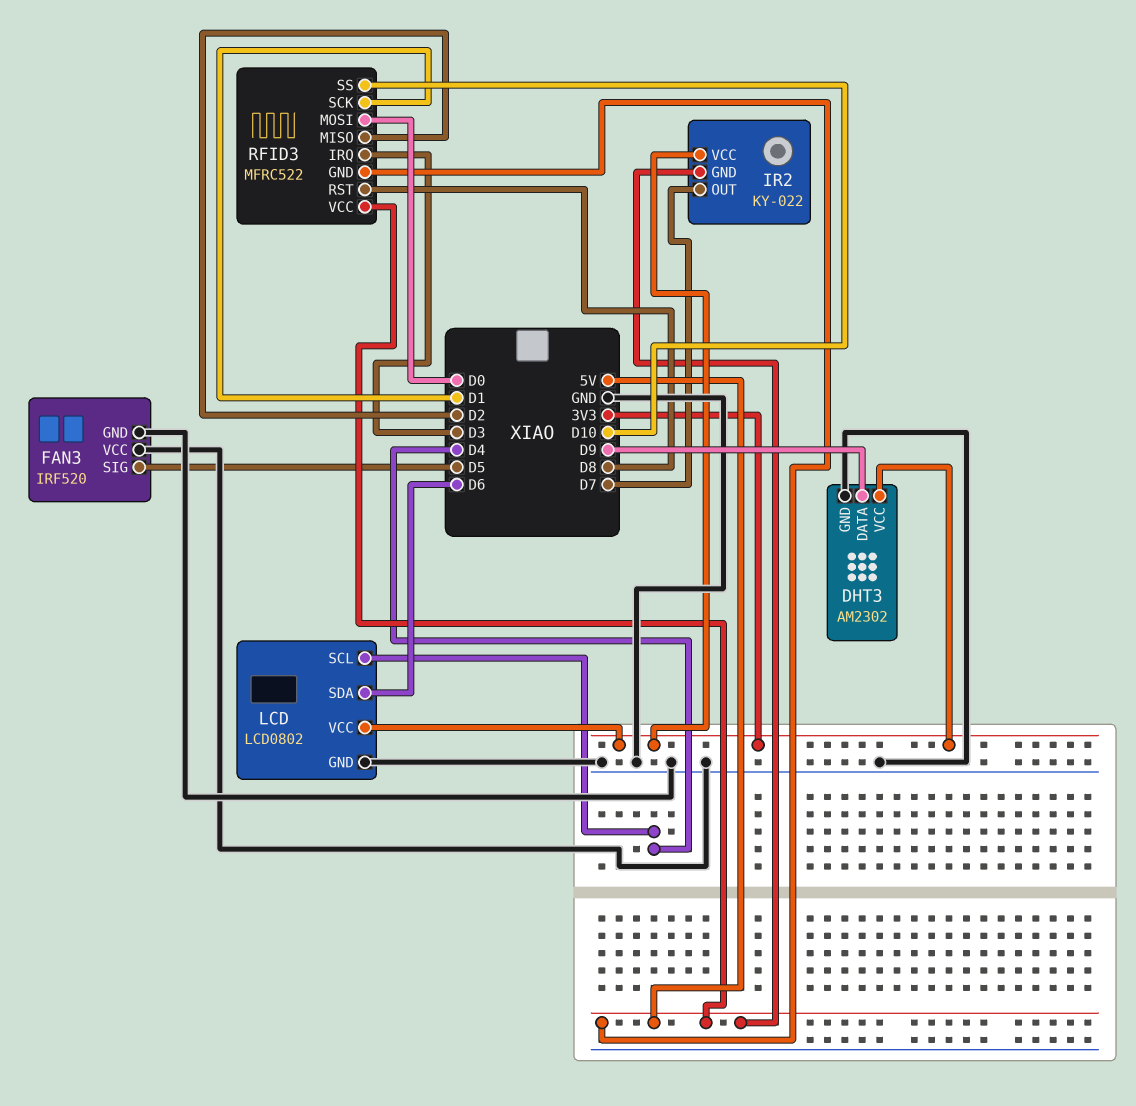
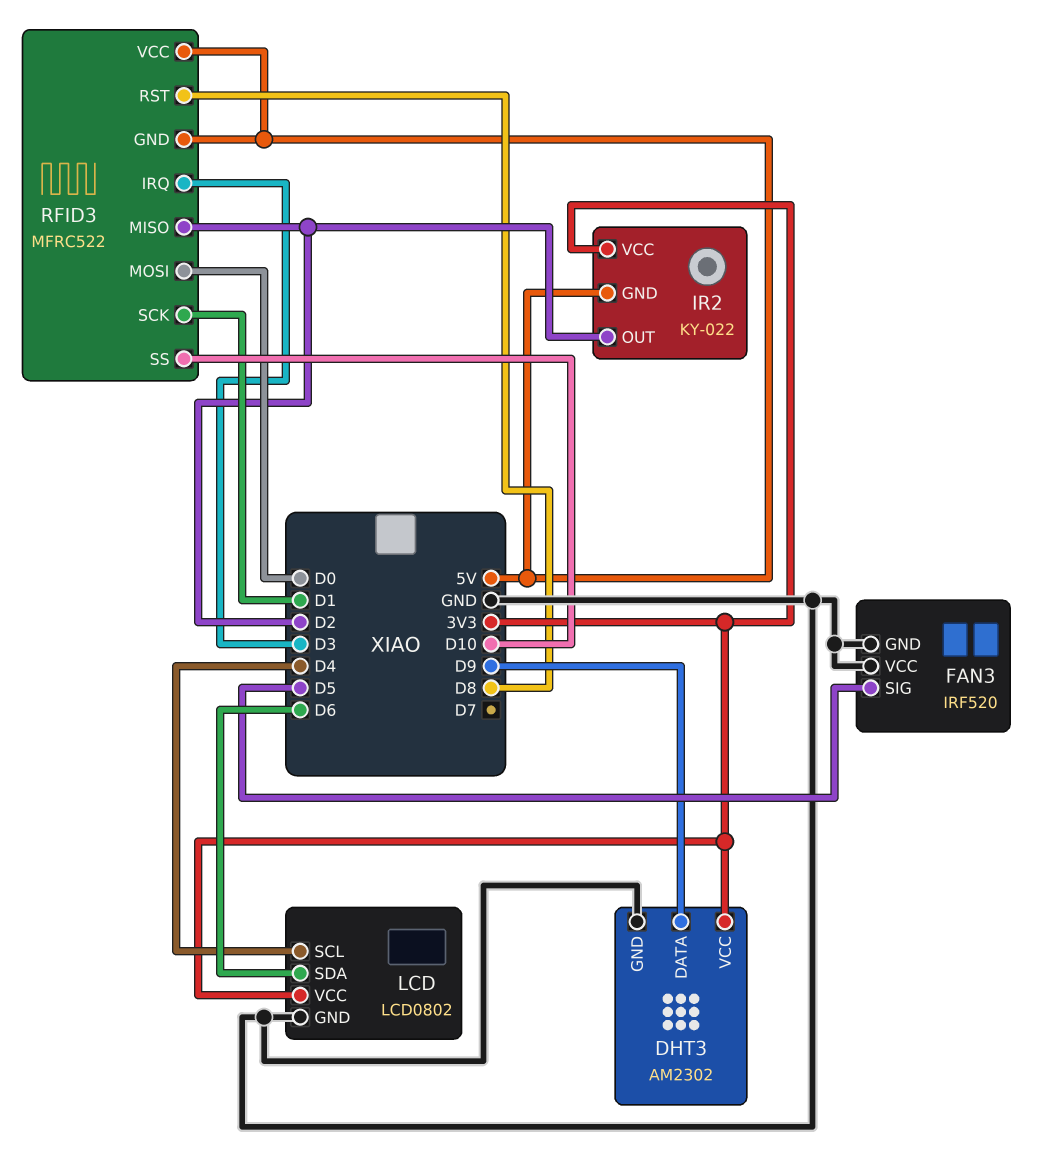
IR2 pin OUT: D7 -> D2

